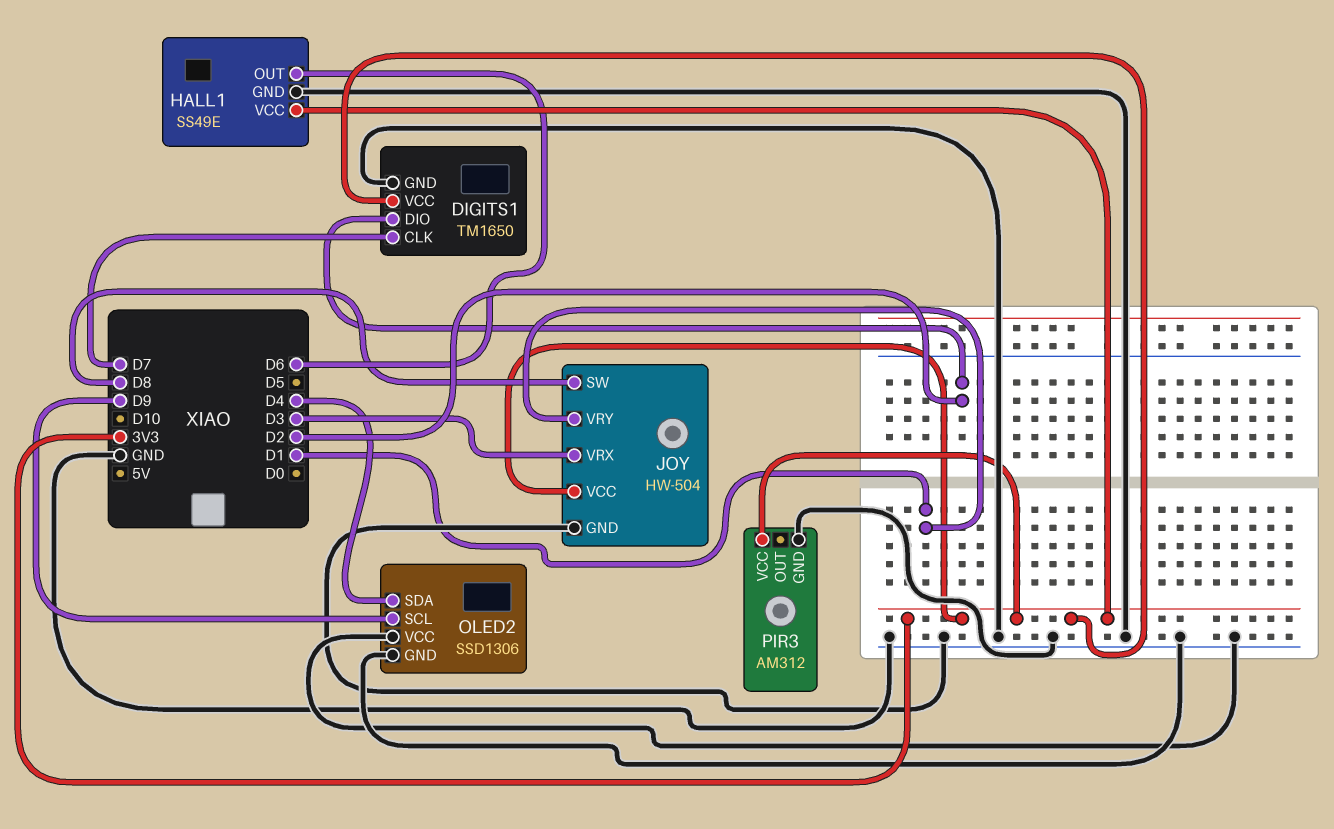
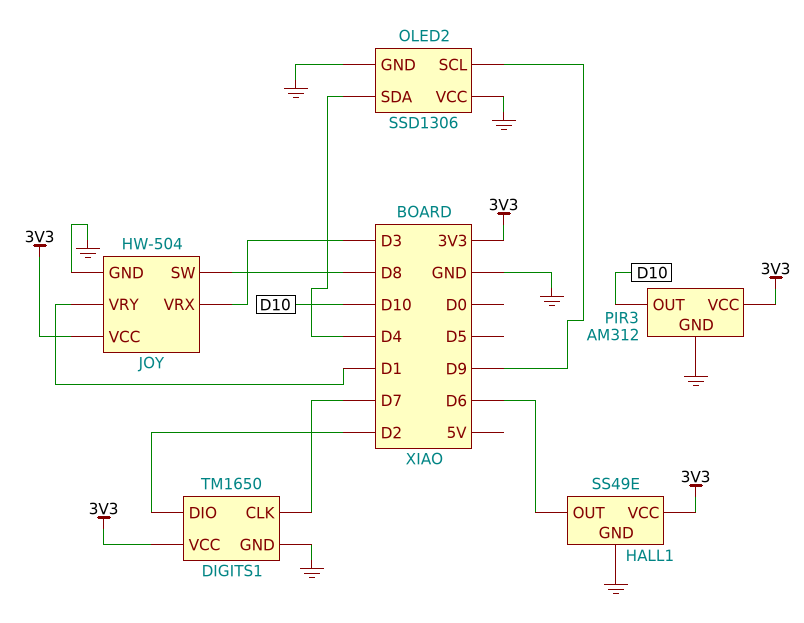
PIR3 pin OUT: none -> D10

